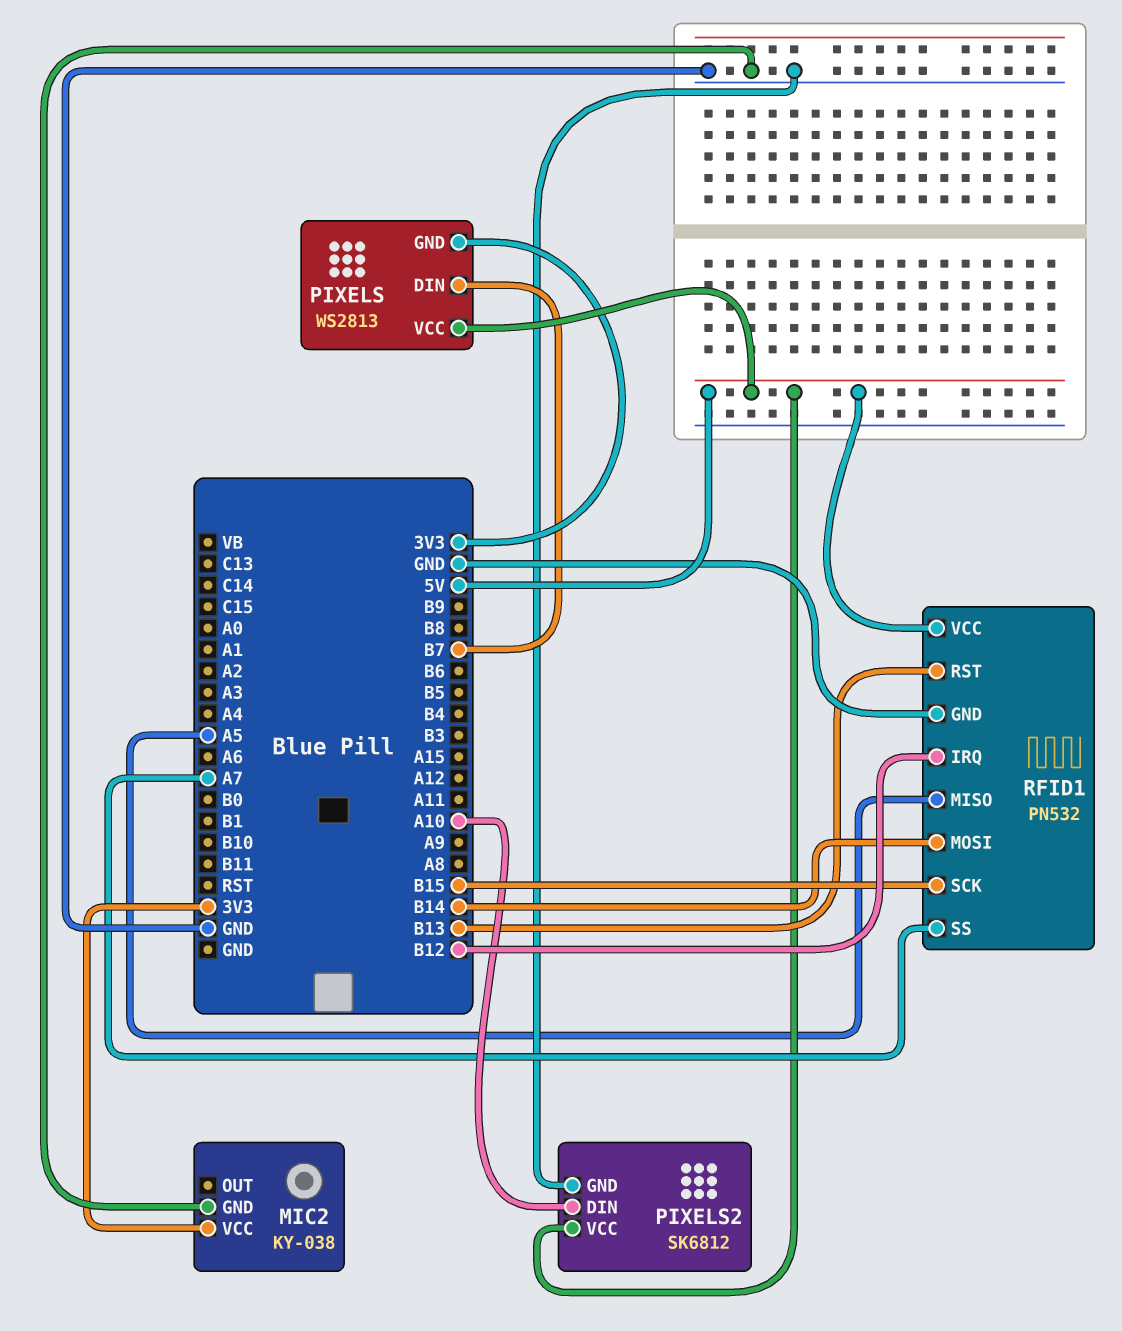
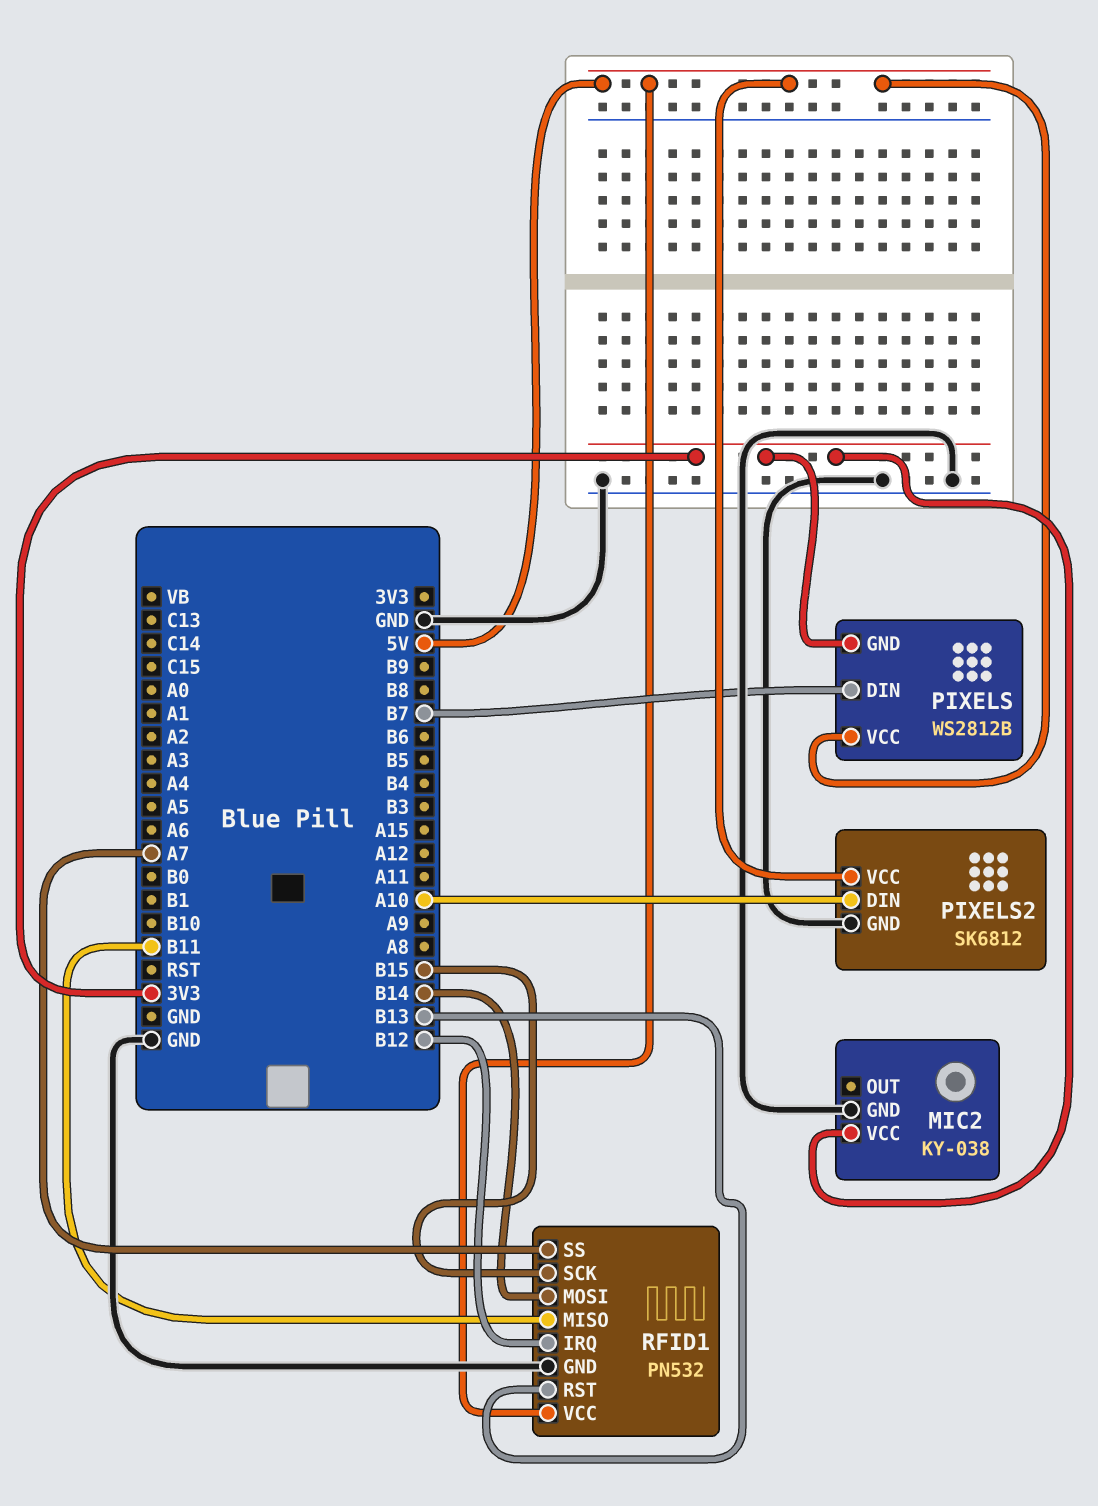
PIXELS: WS2813 -> WS2812B
RFID1 pin MISO: A5 -> B11

